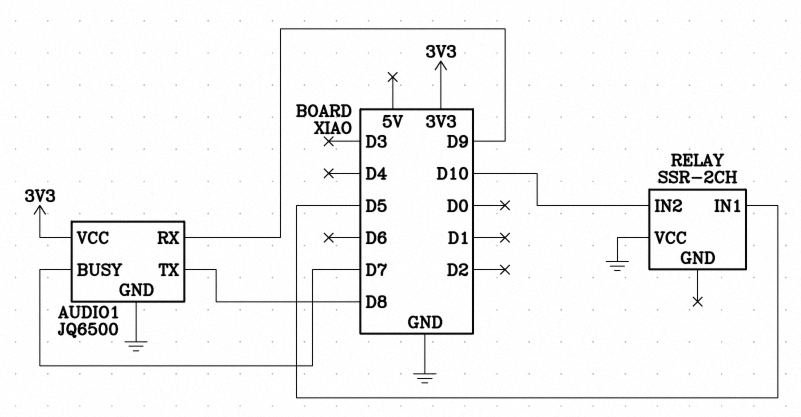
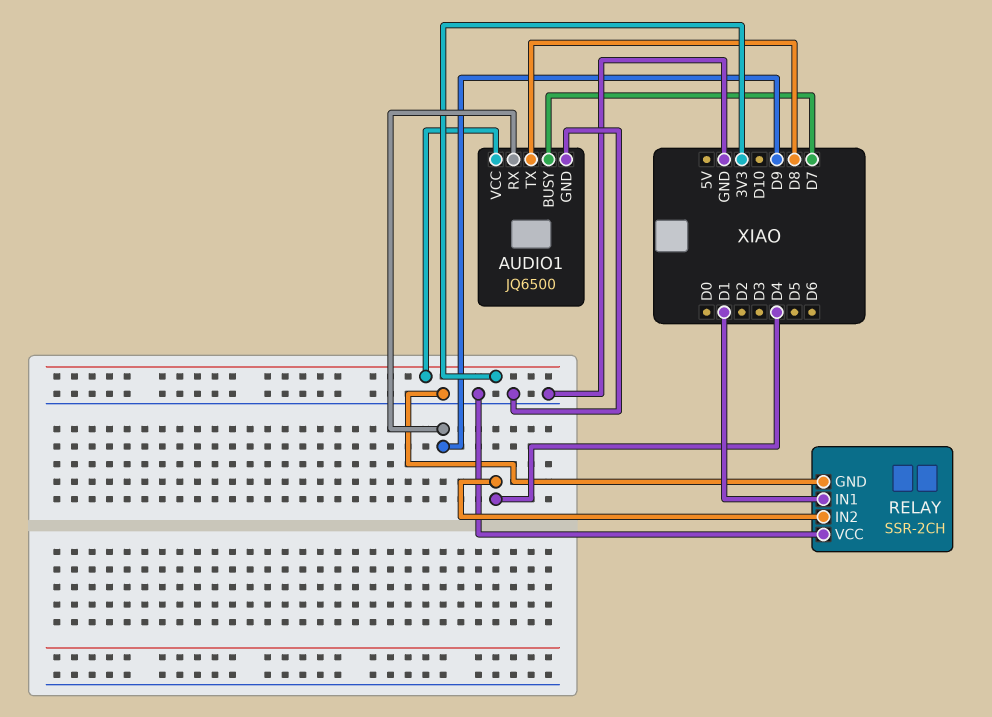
RELAY pin GND: none -> GND
RELAY pin IN1: D5 -> D1
RELAY pin IN2: D10 -> D4

